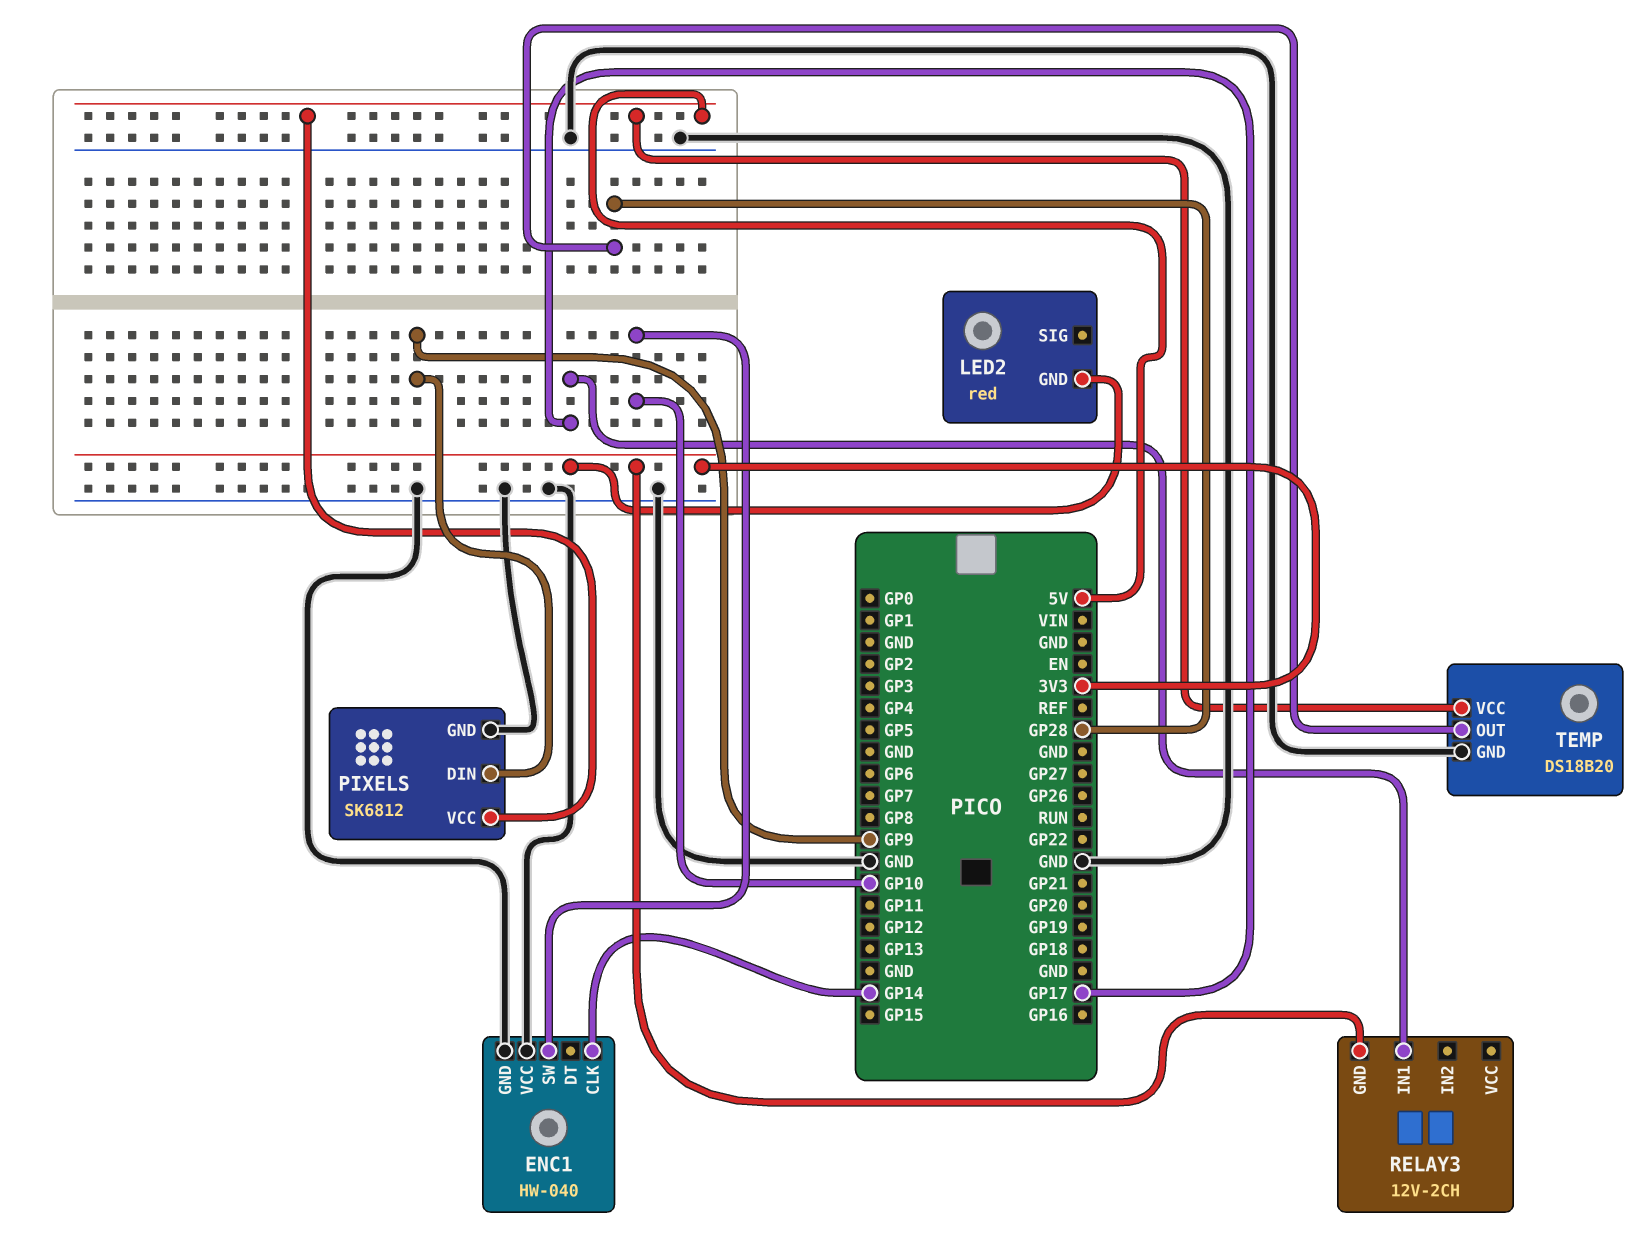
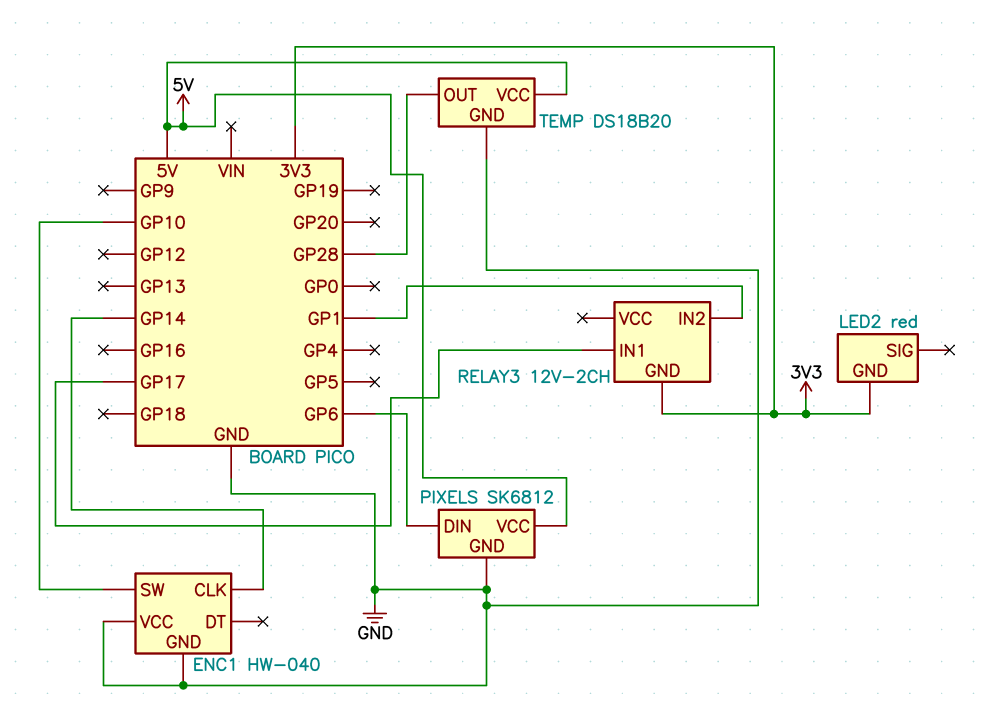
PIXELS pin DIN: GP9 -> GP6
RELAY3 pin IN2: none -> GP1

